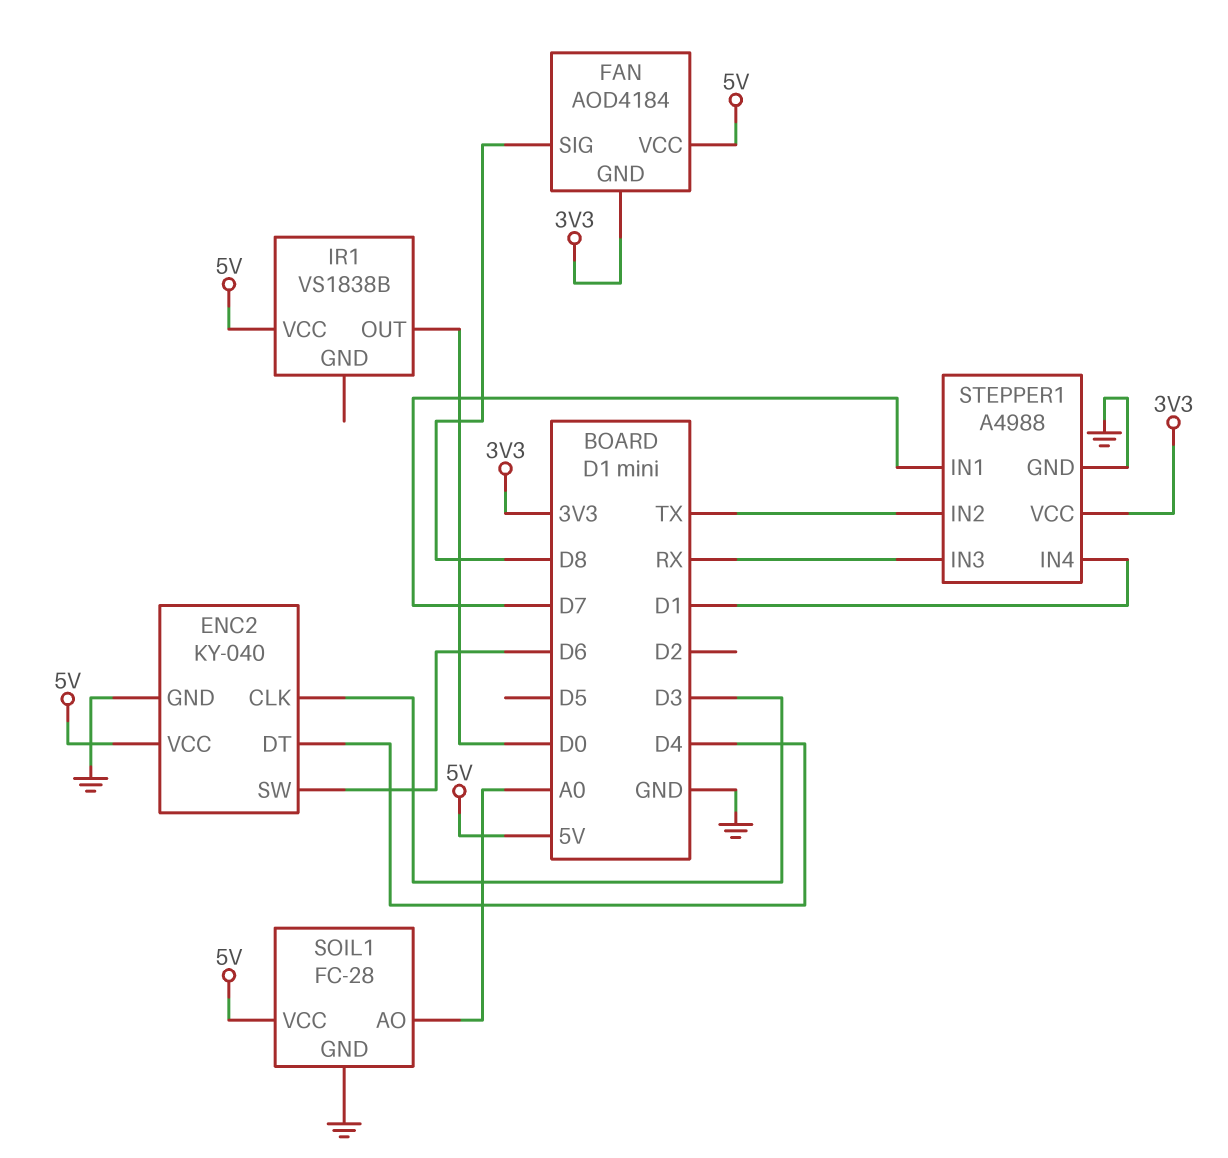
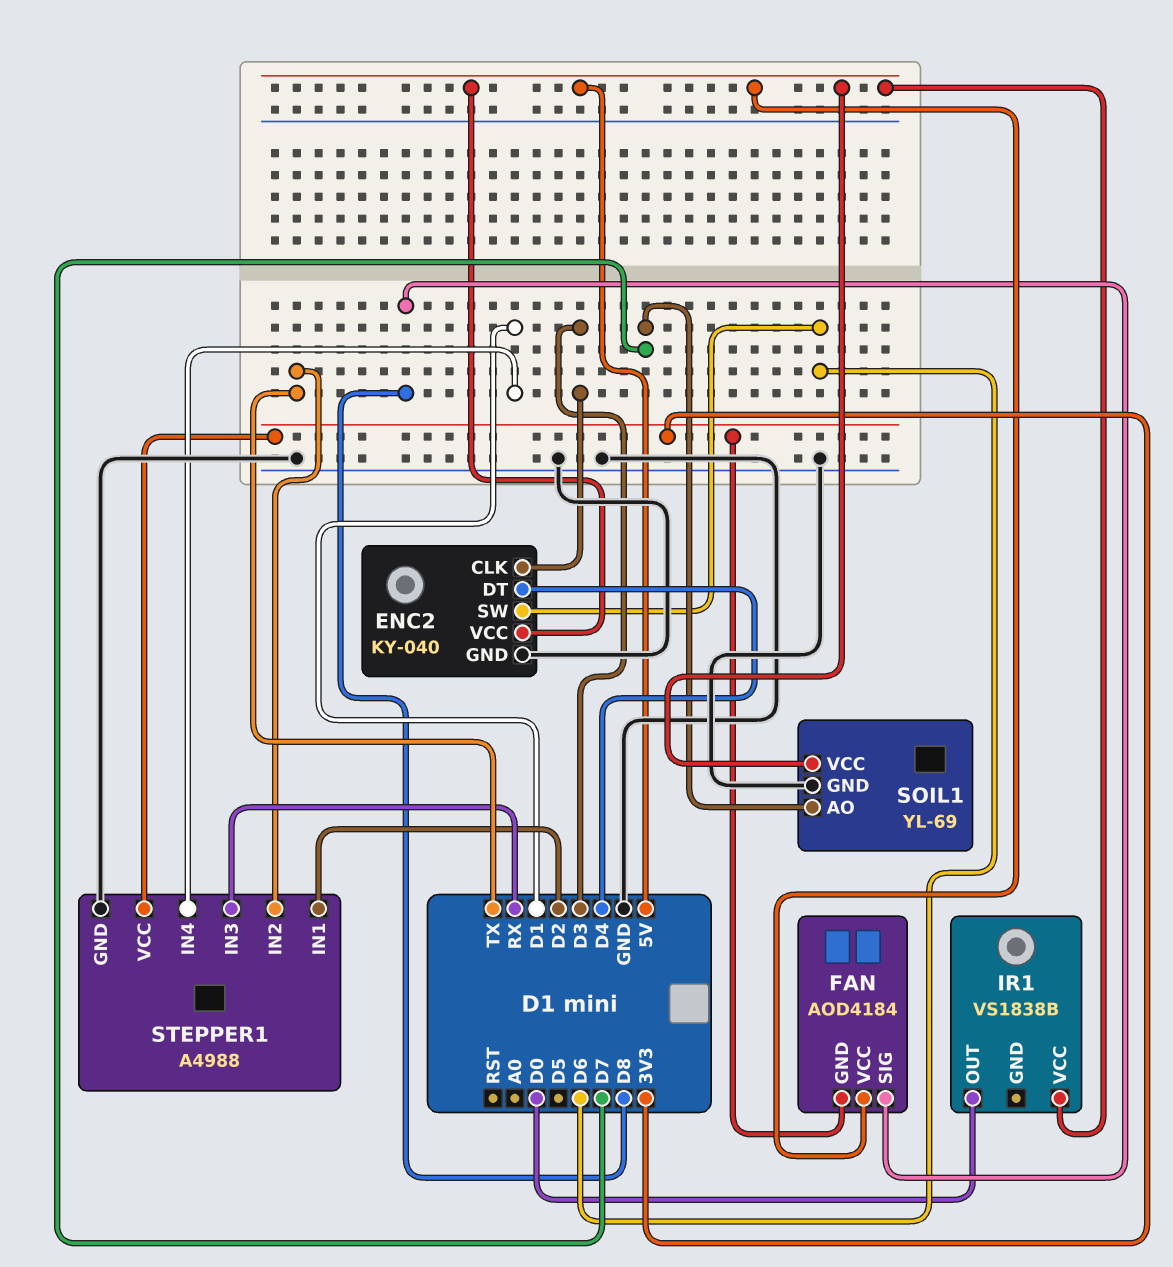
SOIL1: FC-28 -> YL-69
SOIL1 pin AO: A0 -> D7
STEPPER1 pin IN1: D7 -> D2

